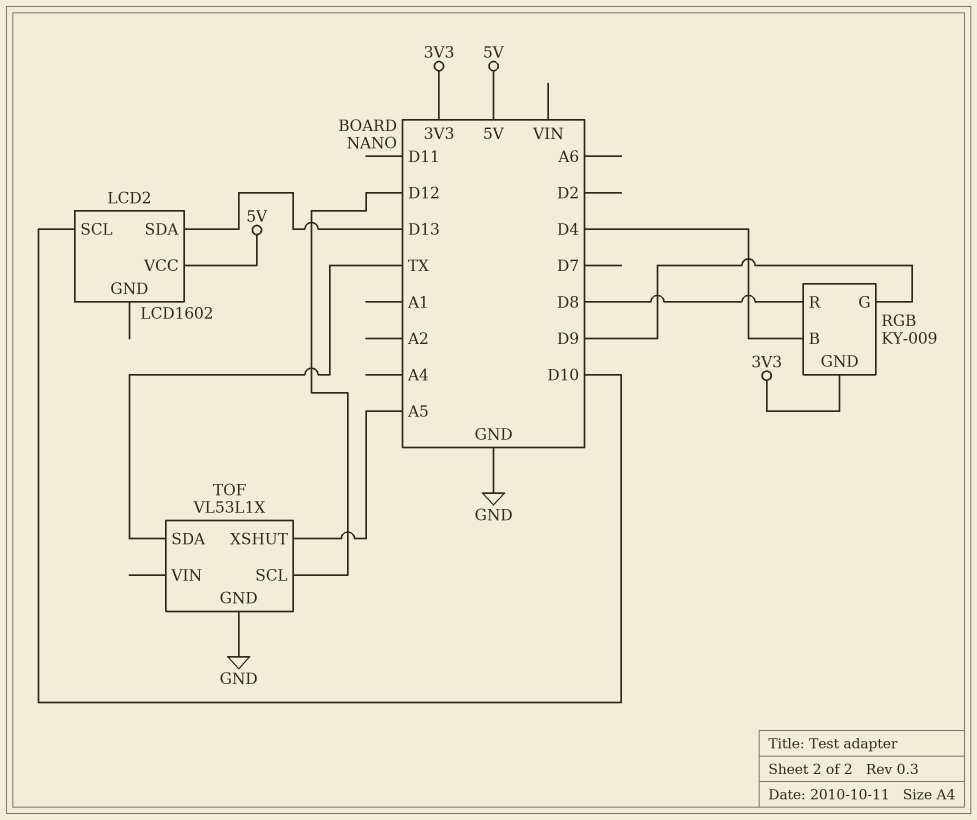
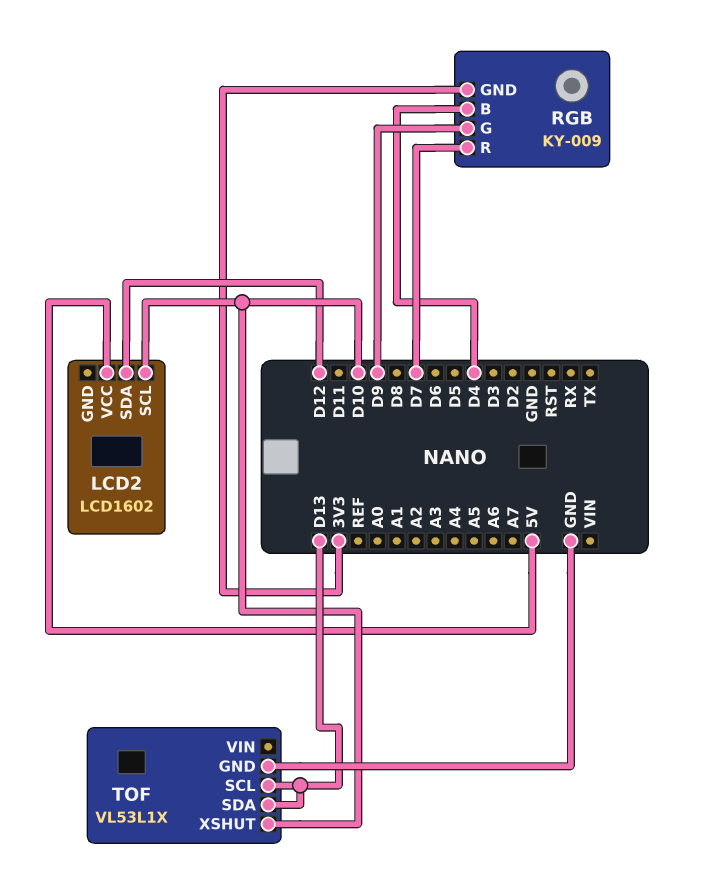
LCD2 pin SDA: D13 -> D12
RGB pin R: D8 -> D7
TOF pin SCL: D12 -> D13
TOF pin SDA: TX -> D13
TOF pin XSHUT: A5 -> D10

